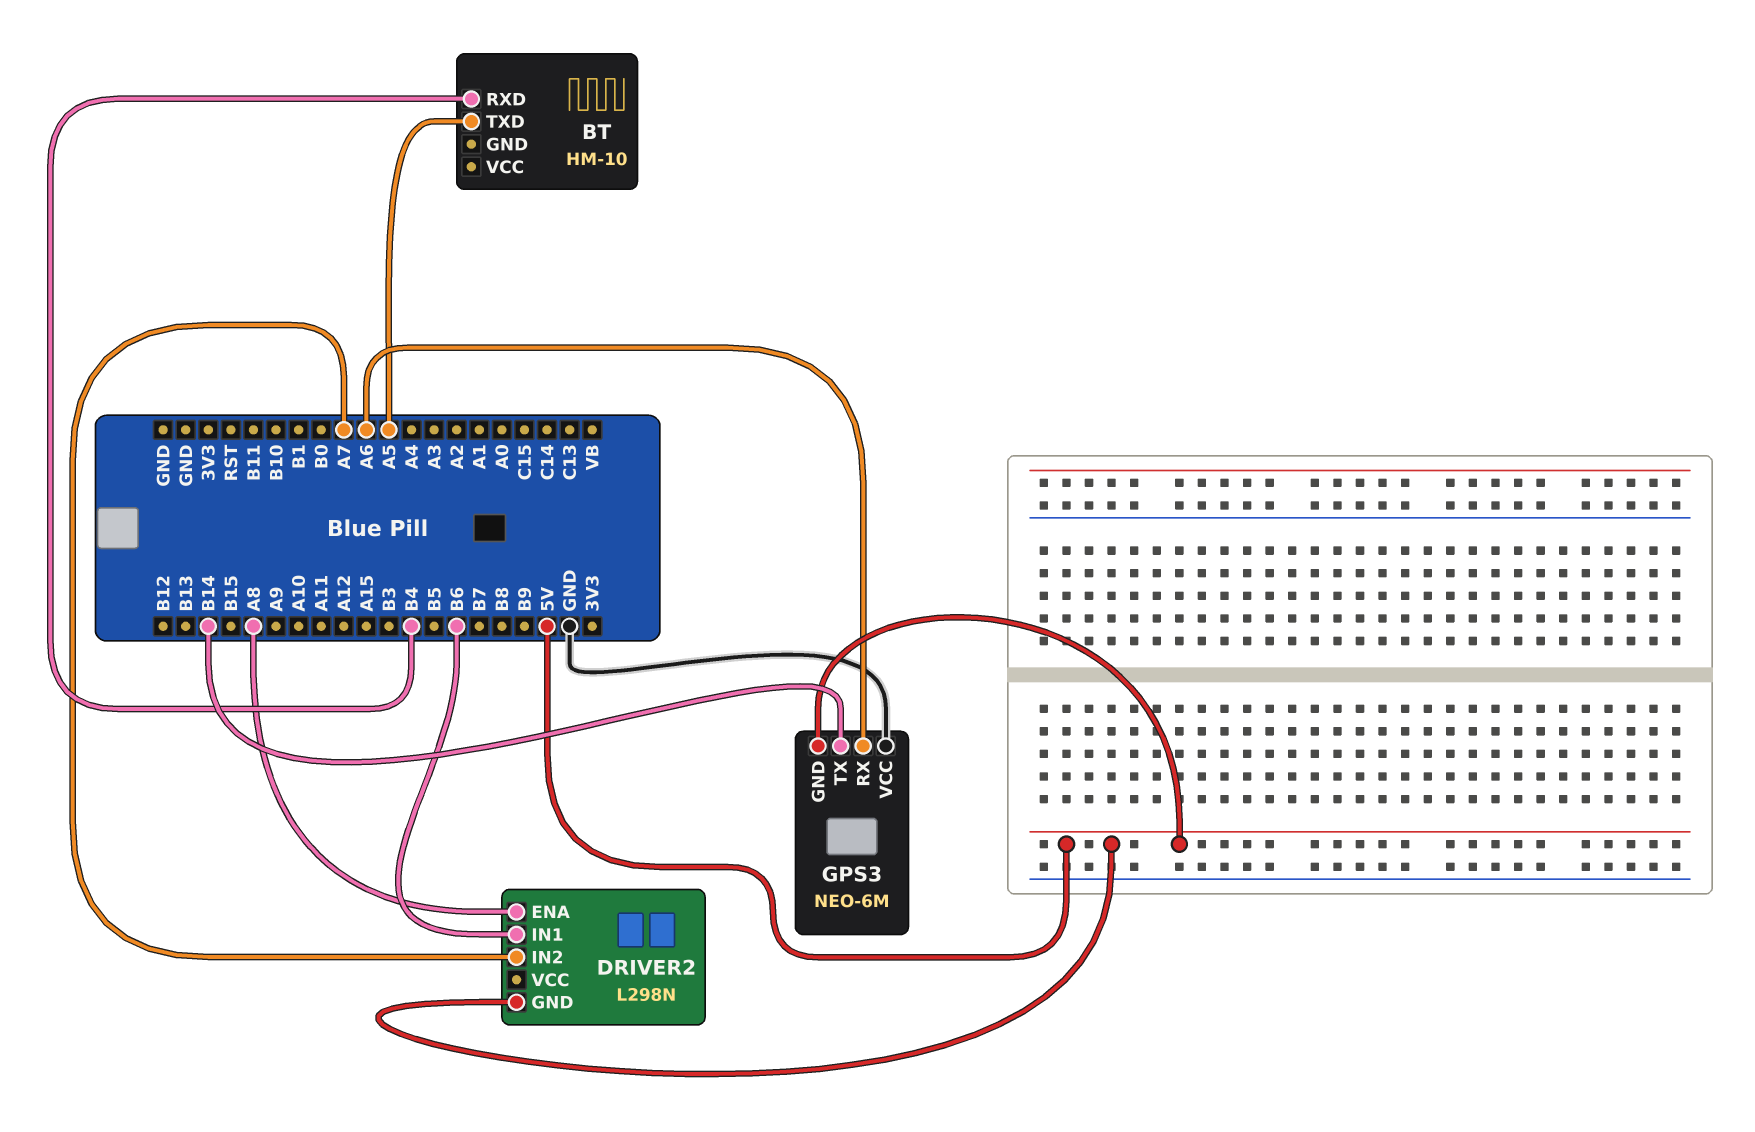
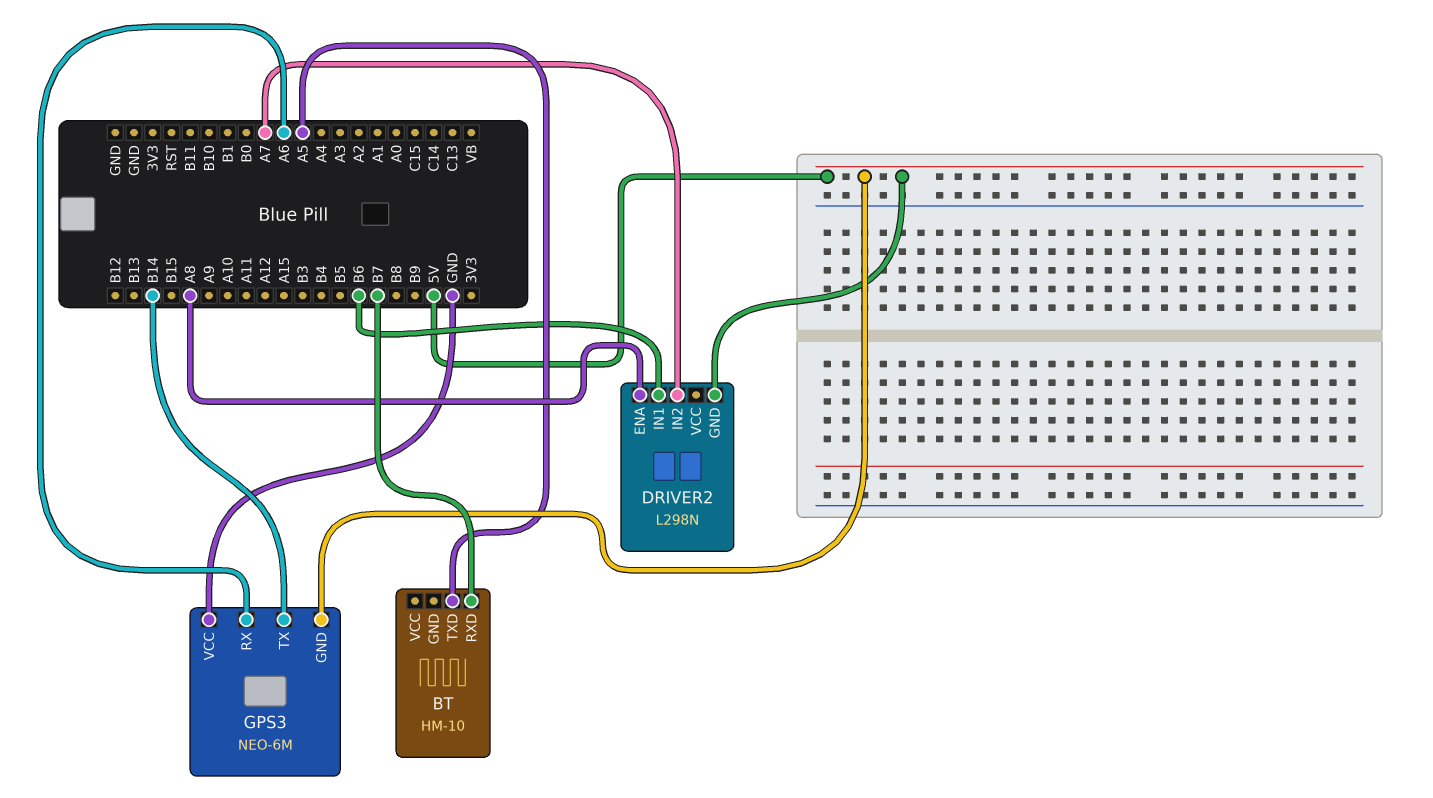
BT pin RXD: B4 -> B7

